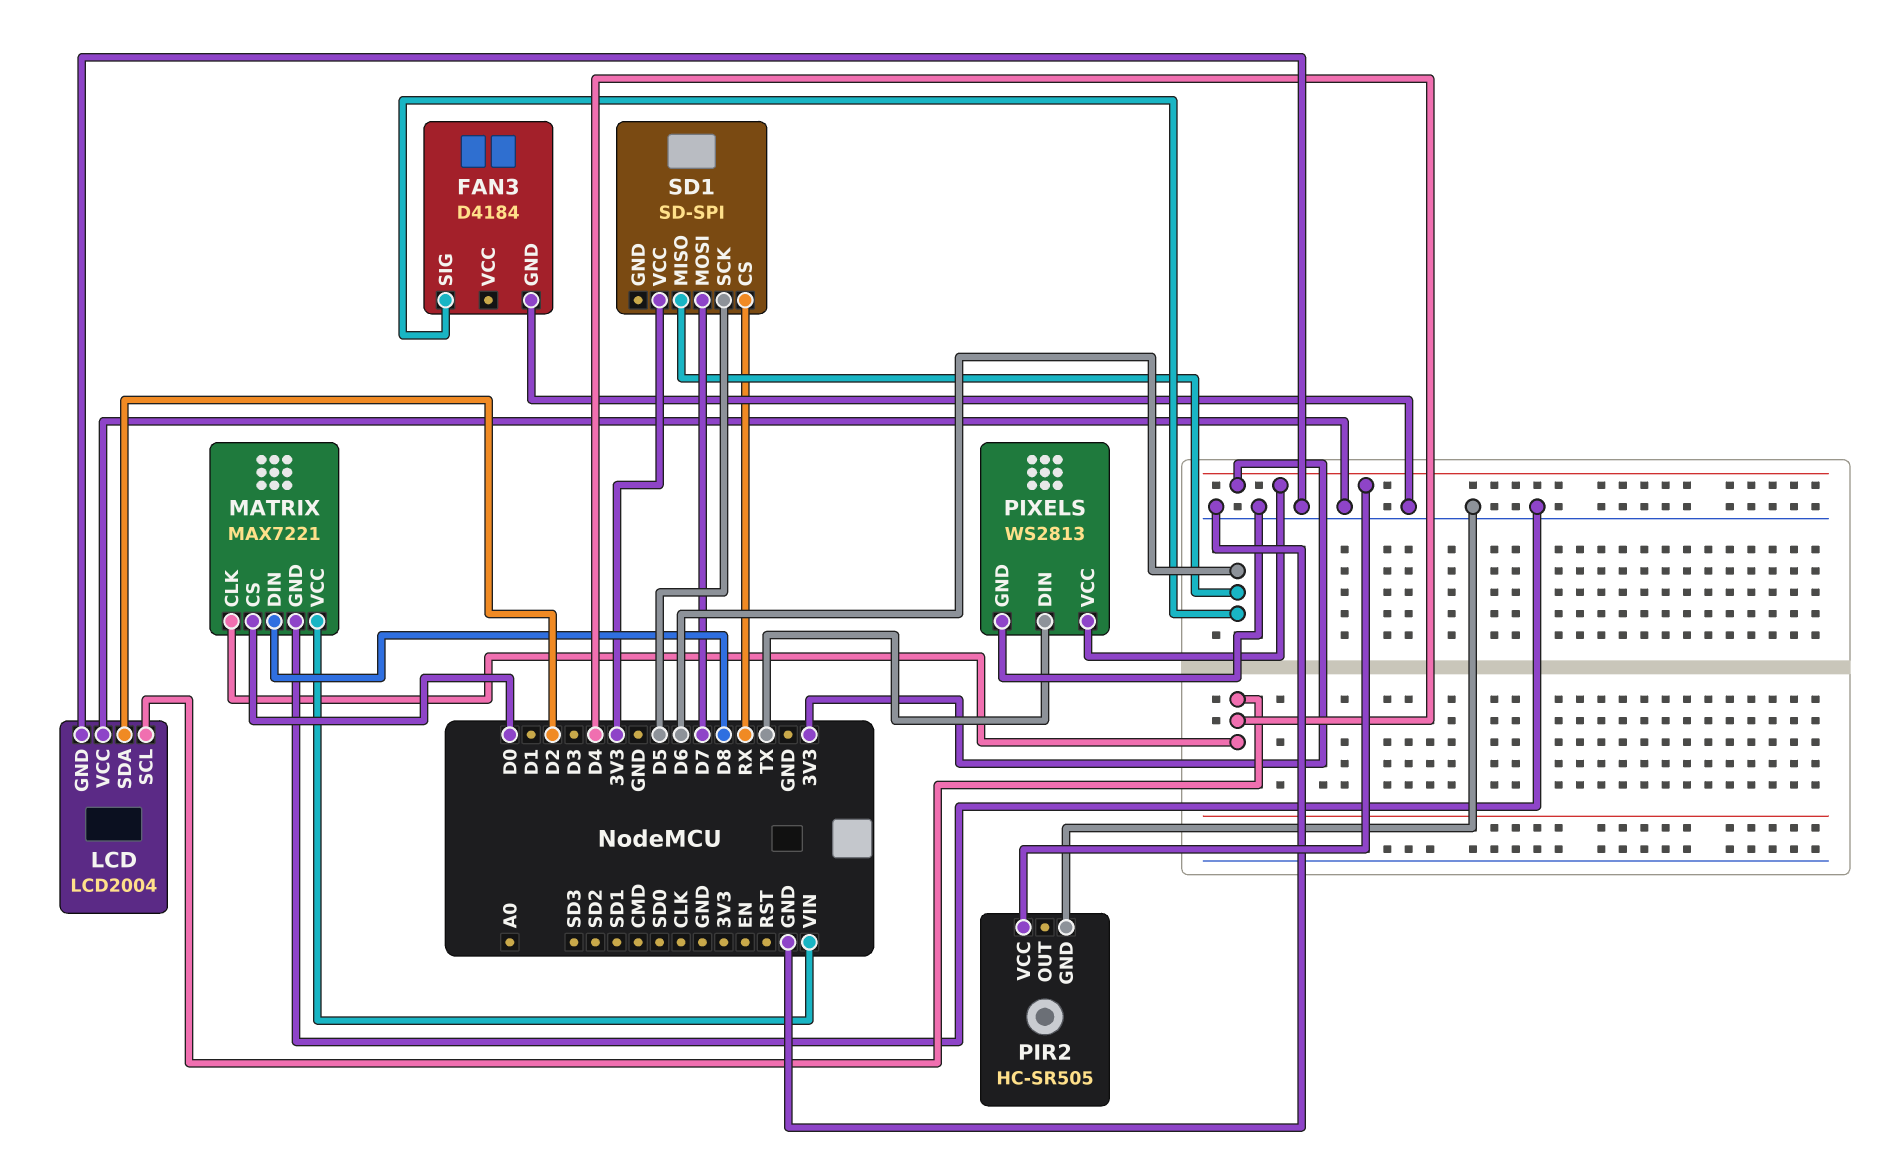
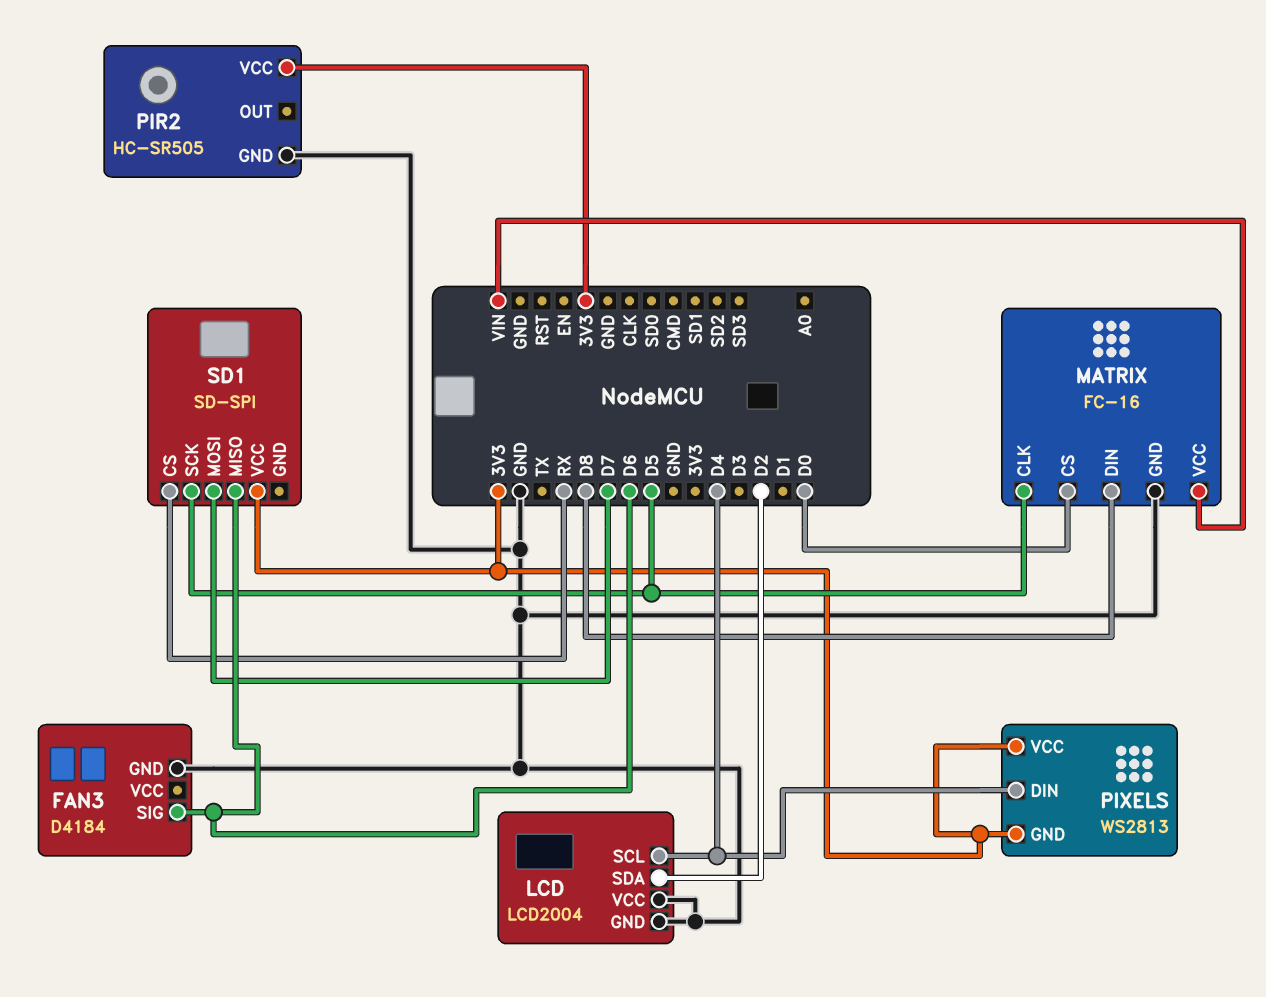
MATRIX: MAX7221 -> FC-16
MATRIX pin CLK: D4 -> D5
PIXELS pin DIN: TX -> D4
PIXELS pin GND: GND -> 3V3

